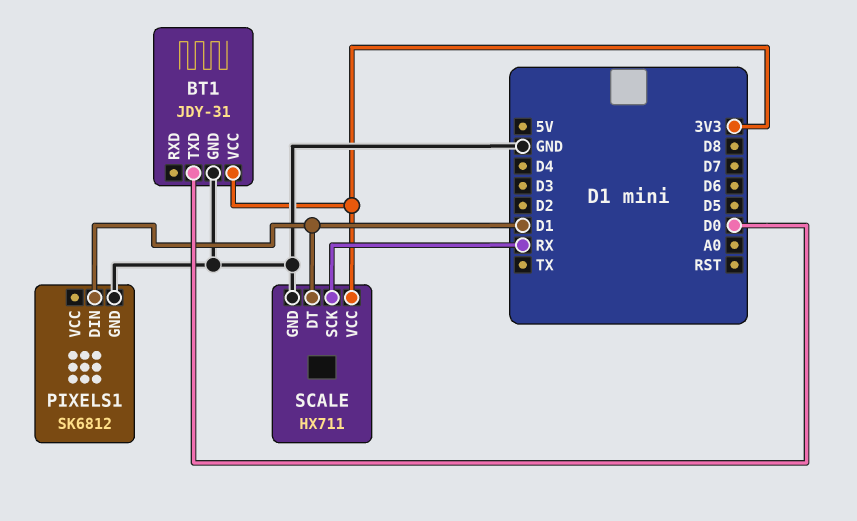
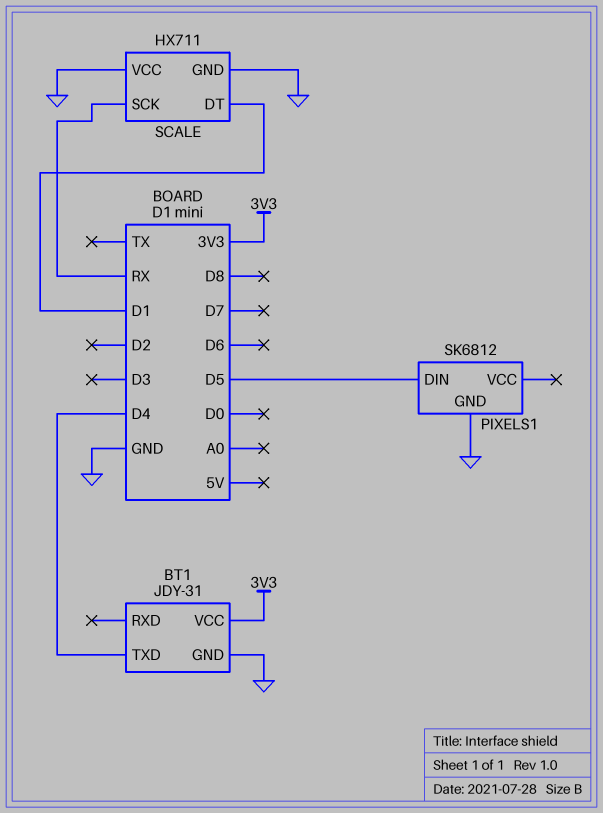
BT1 pin TXD: D0 -> D4
PIXELS1 pin DIN: D1 -> D5
SCALE pin VCC: 3V3 -> GND

